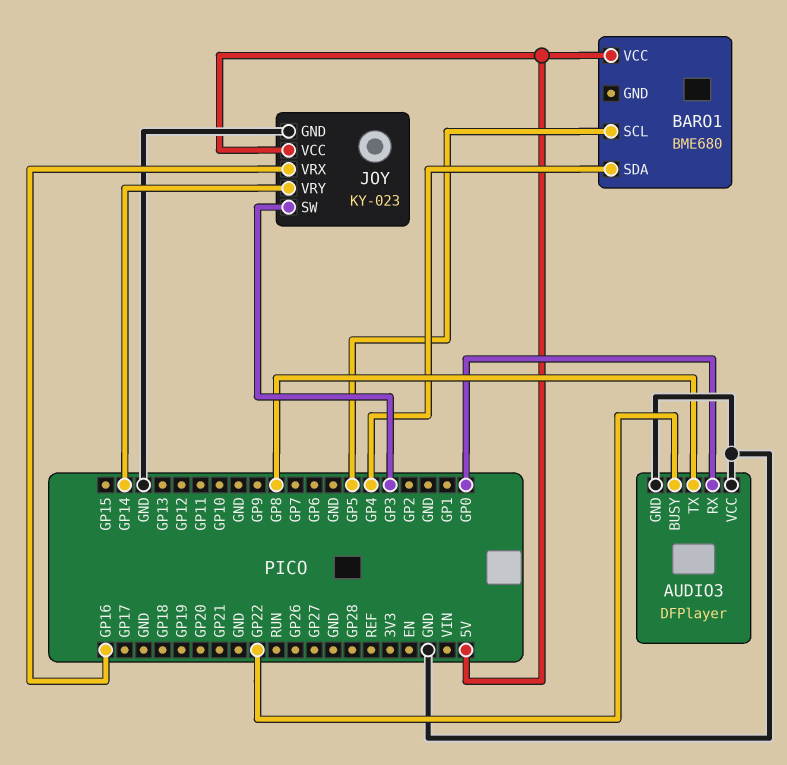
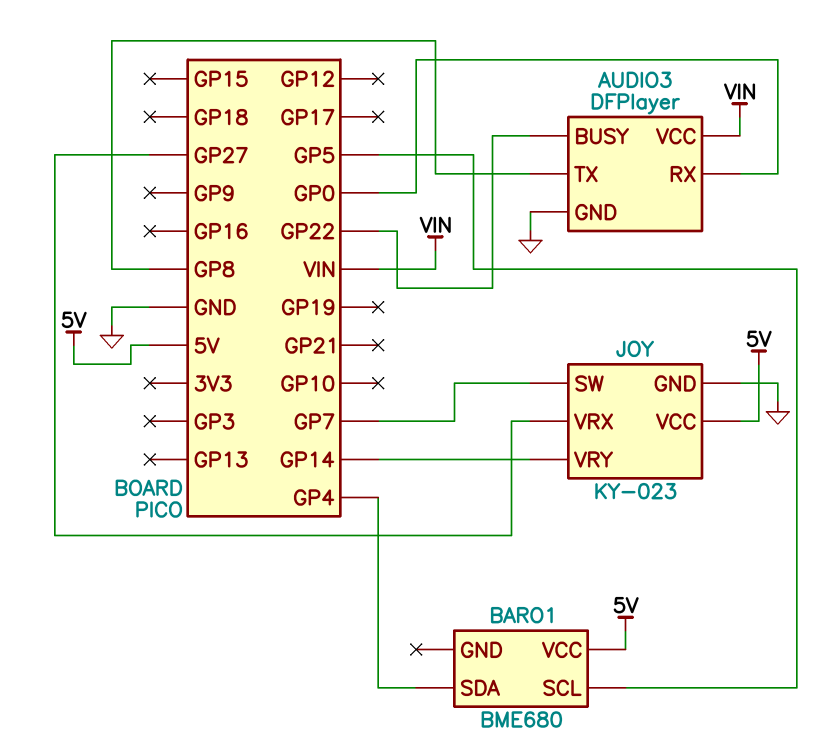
AUDIO3 pin VCC: GND -> VIN
JOY pin SW: GP3 -> GP7
JOY pin VRX: GP16 -> GP27

